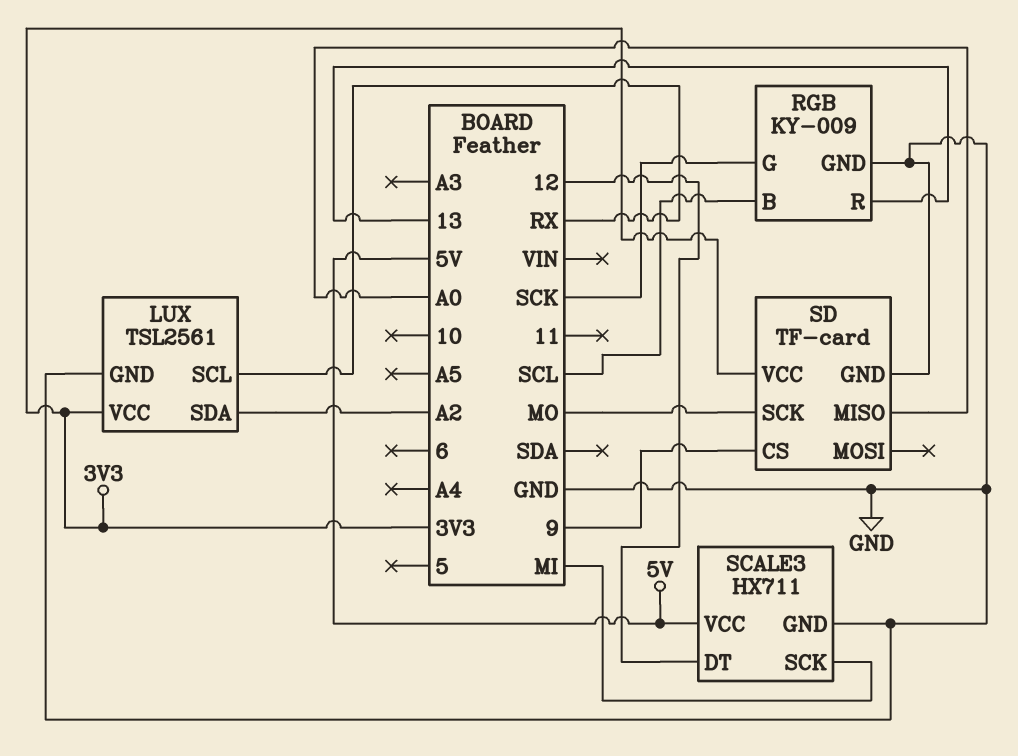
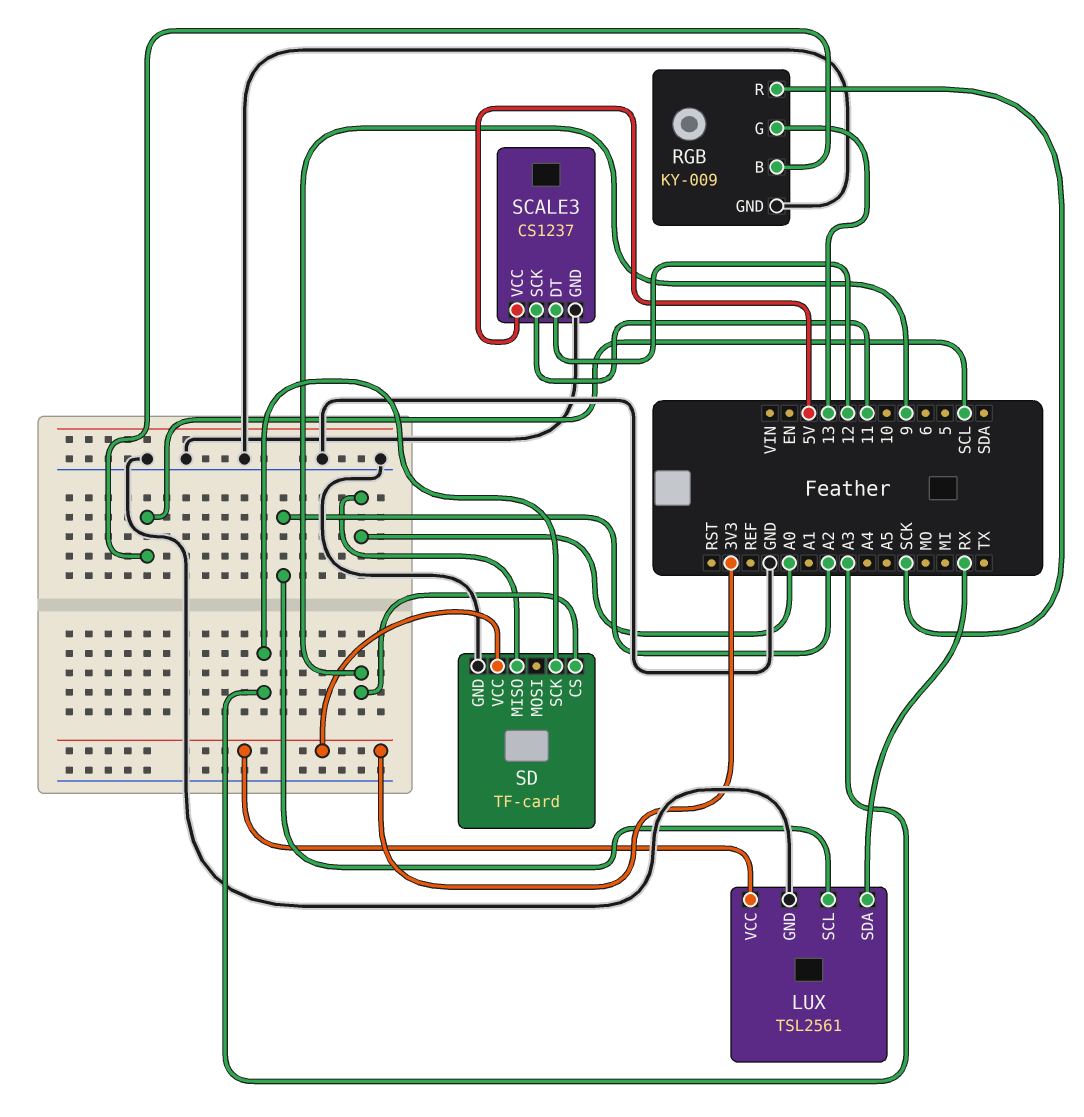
LUX pin SCL: RX -> A2
LUX pin SDA: A2 -> RX
RGB pin G: SCK -> 13
RGB pin R: 13 -> SCK
SCALE3: HX711 -> CS1237
SCALE3 pin SCK: MI -> 11
SD pin SCK: MO -> A3

